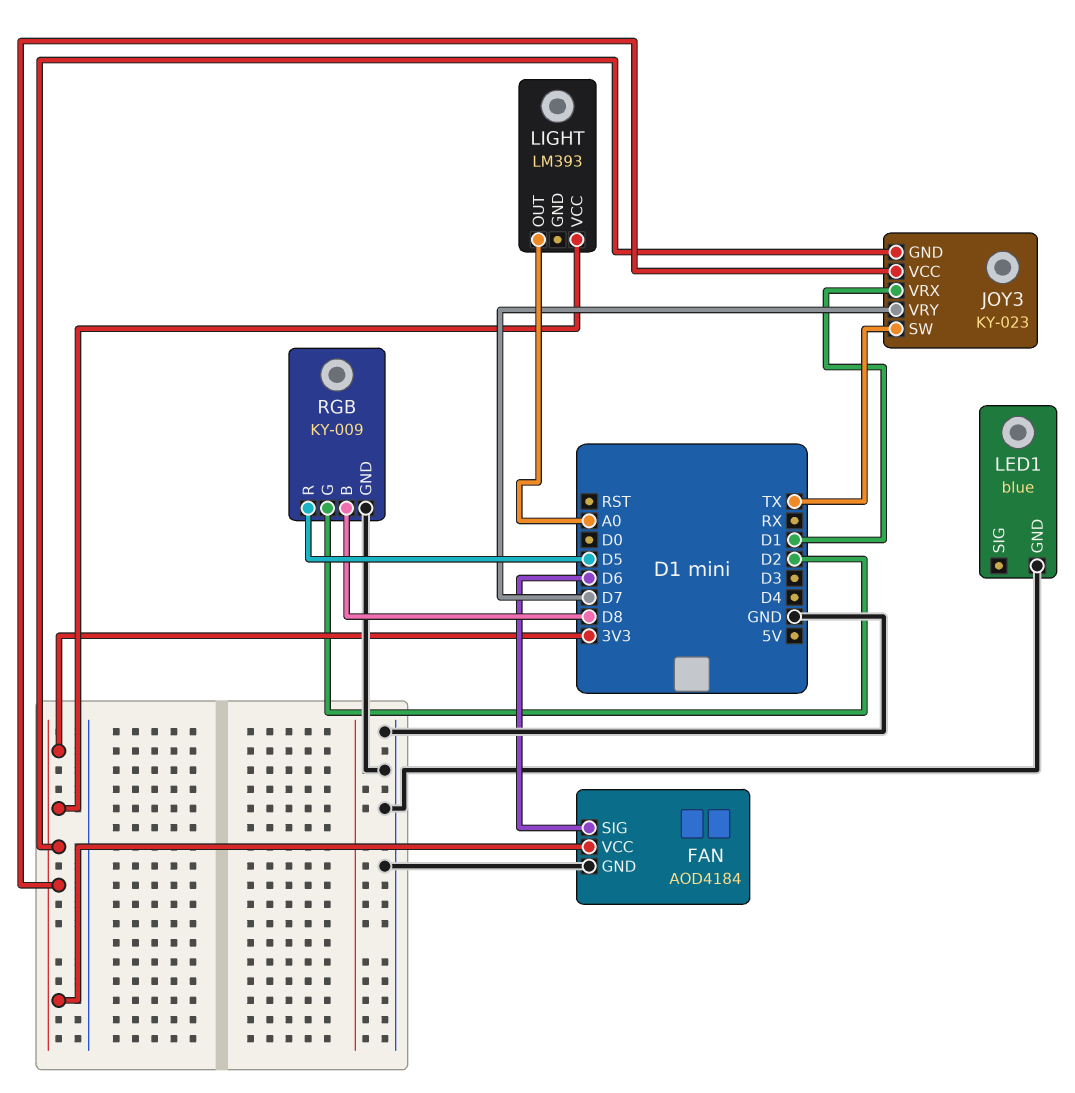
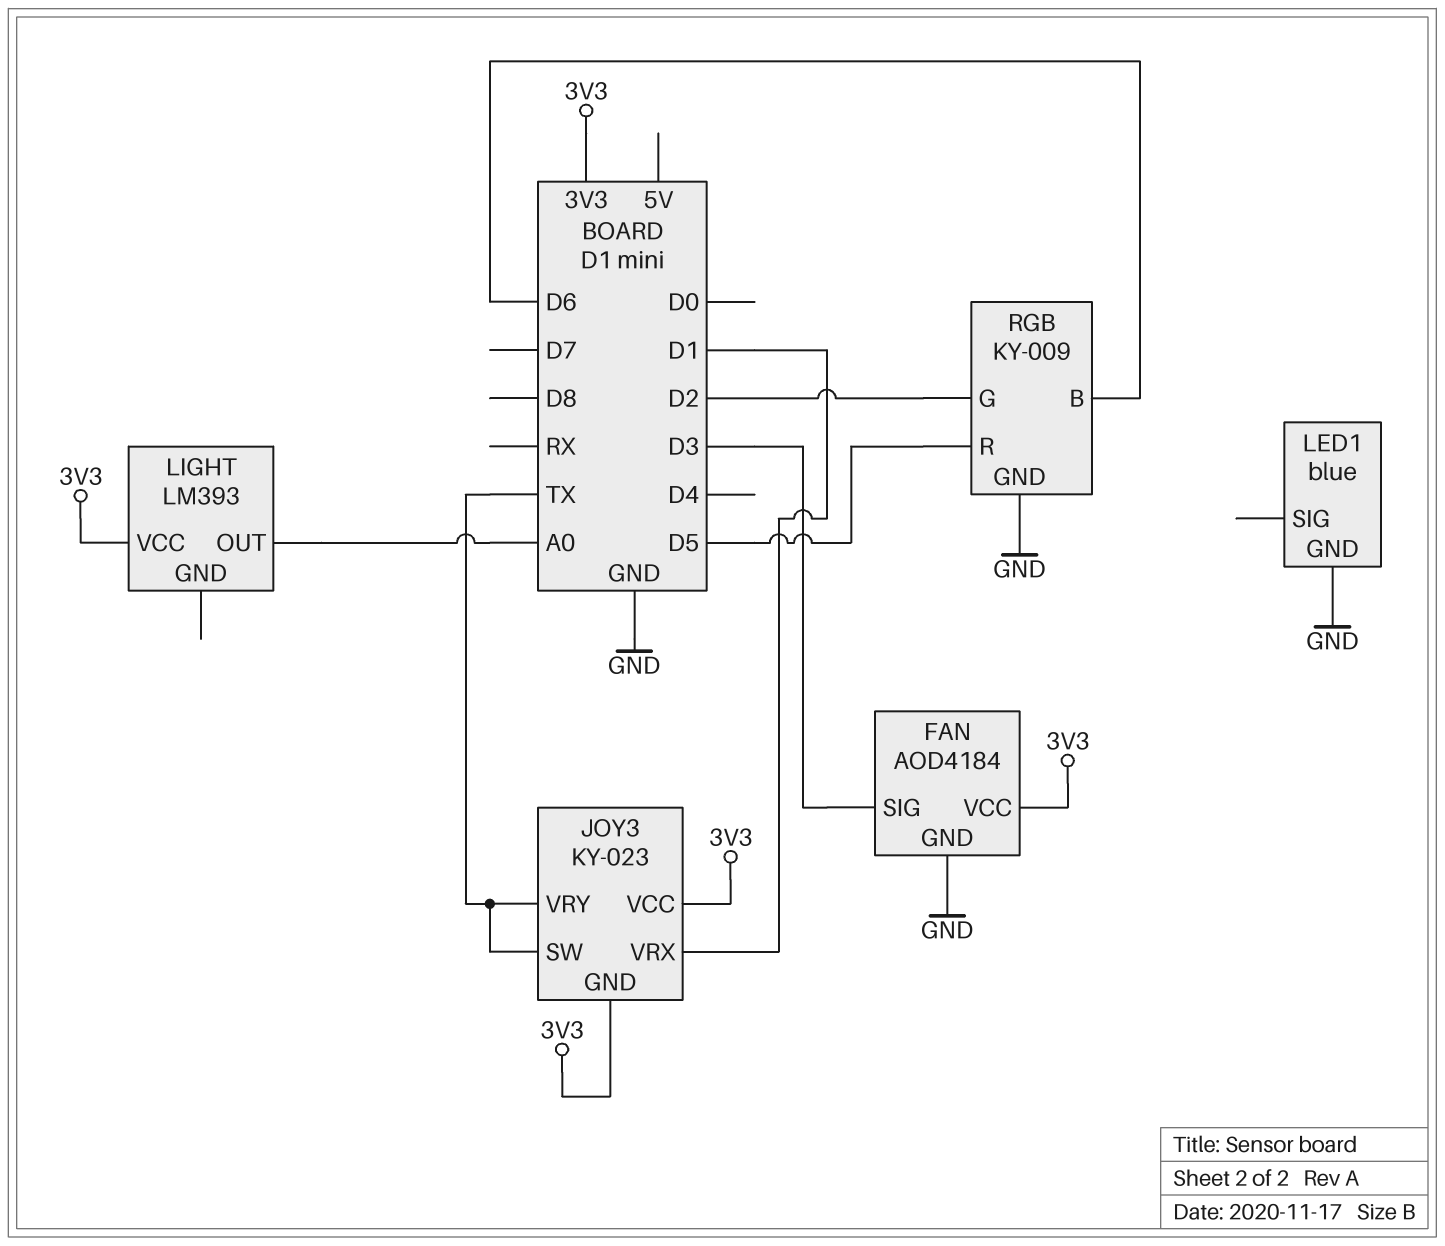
FAN pin SIG: D6 -> D3
JOY3 pin VRY: D7 -> TX
RGB pin B: D8 -> D6

